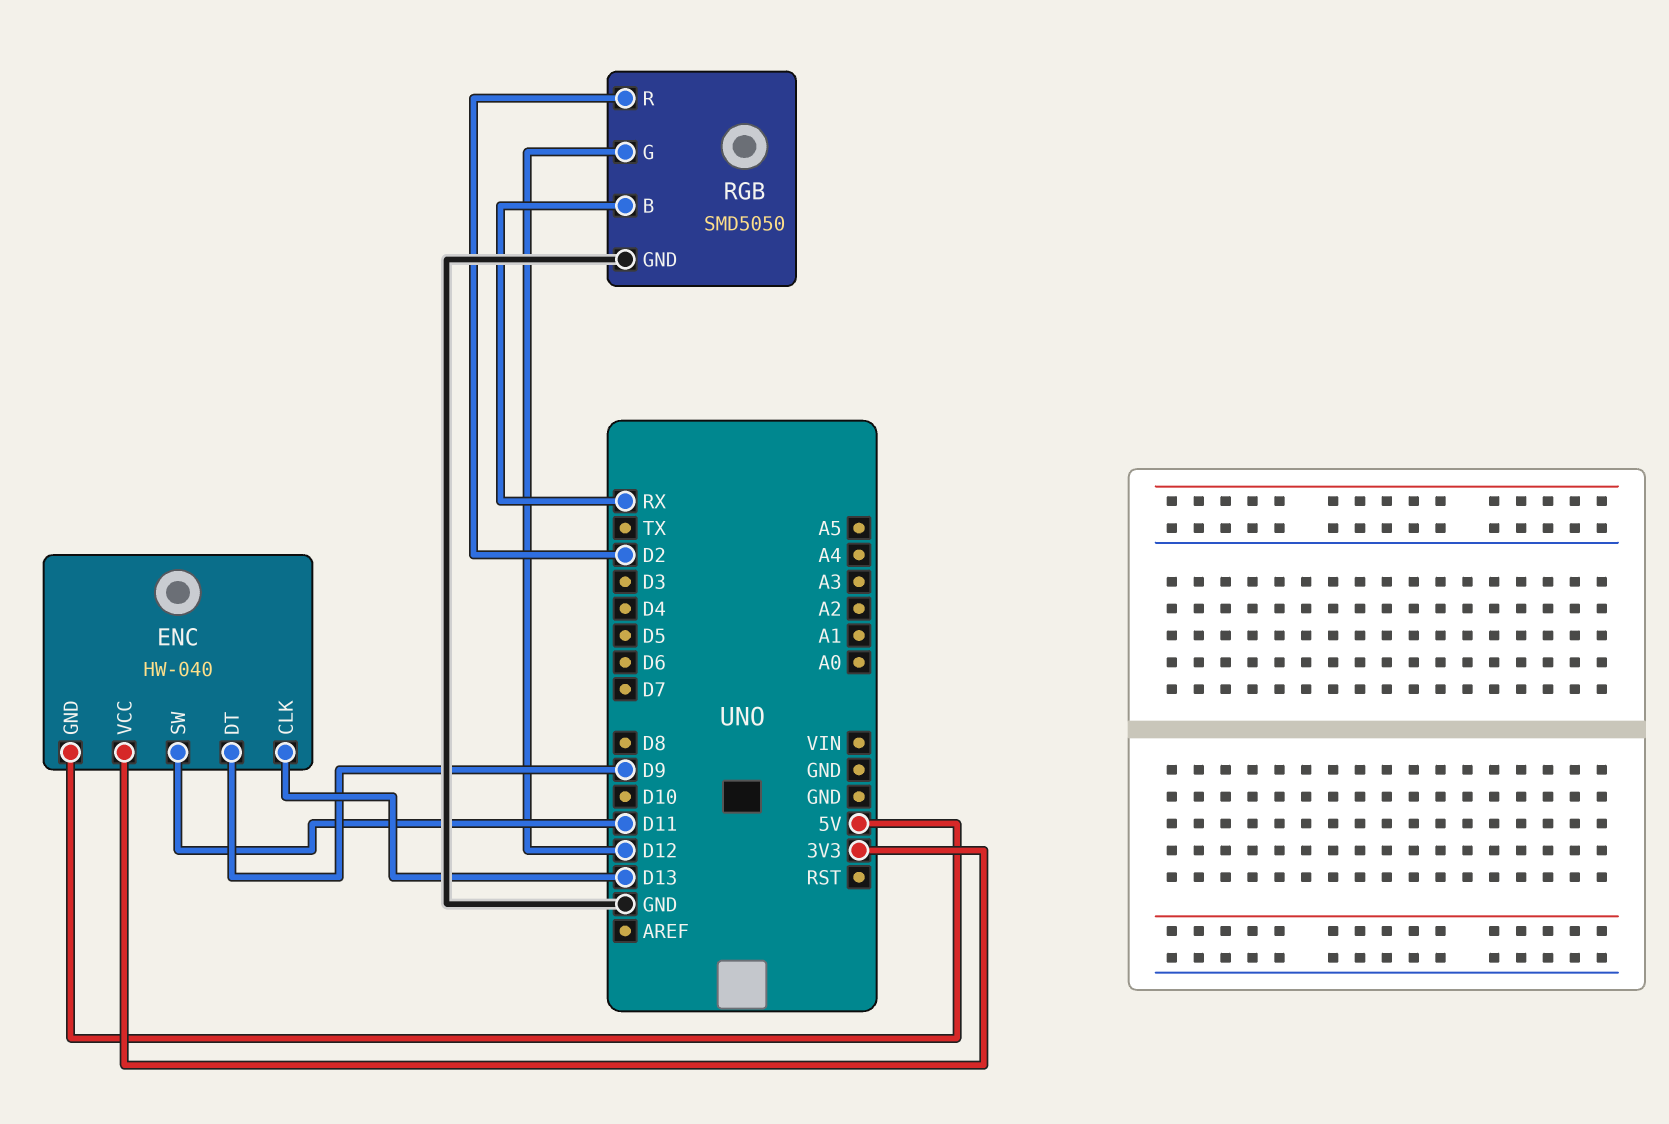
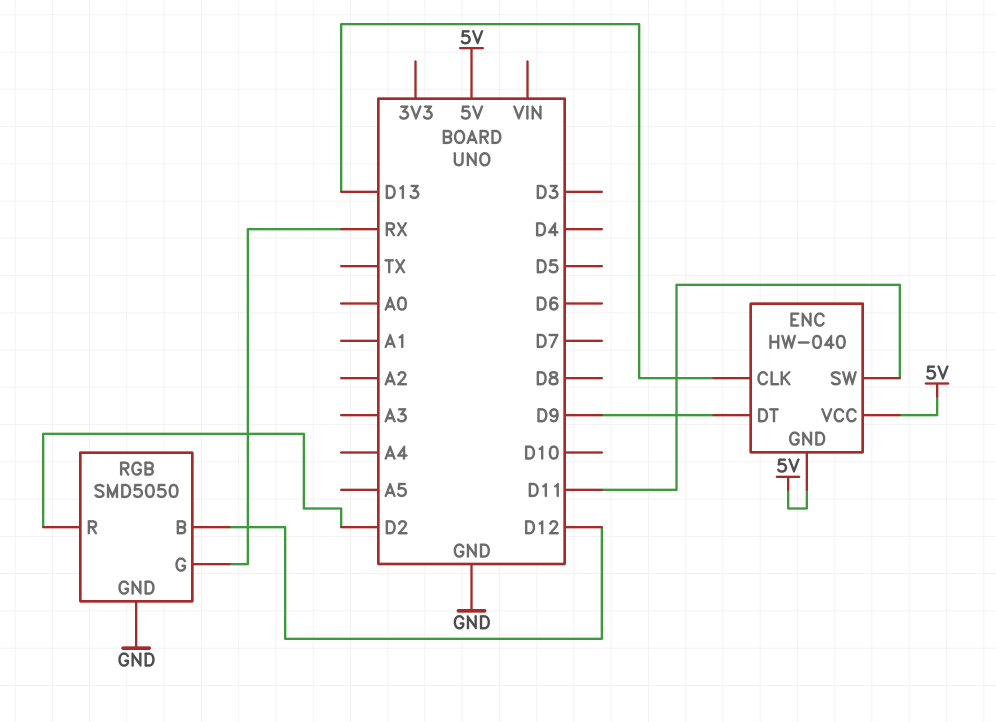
ENC pin VCC: 3V3 -> 5V
RGB pin B: RX -> D12
RGB pin G: D12 -> RX

